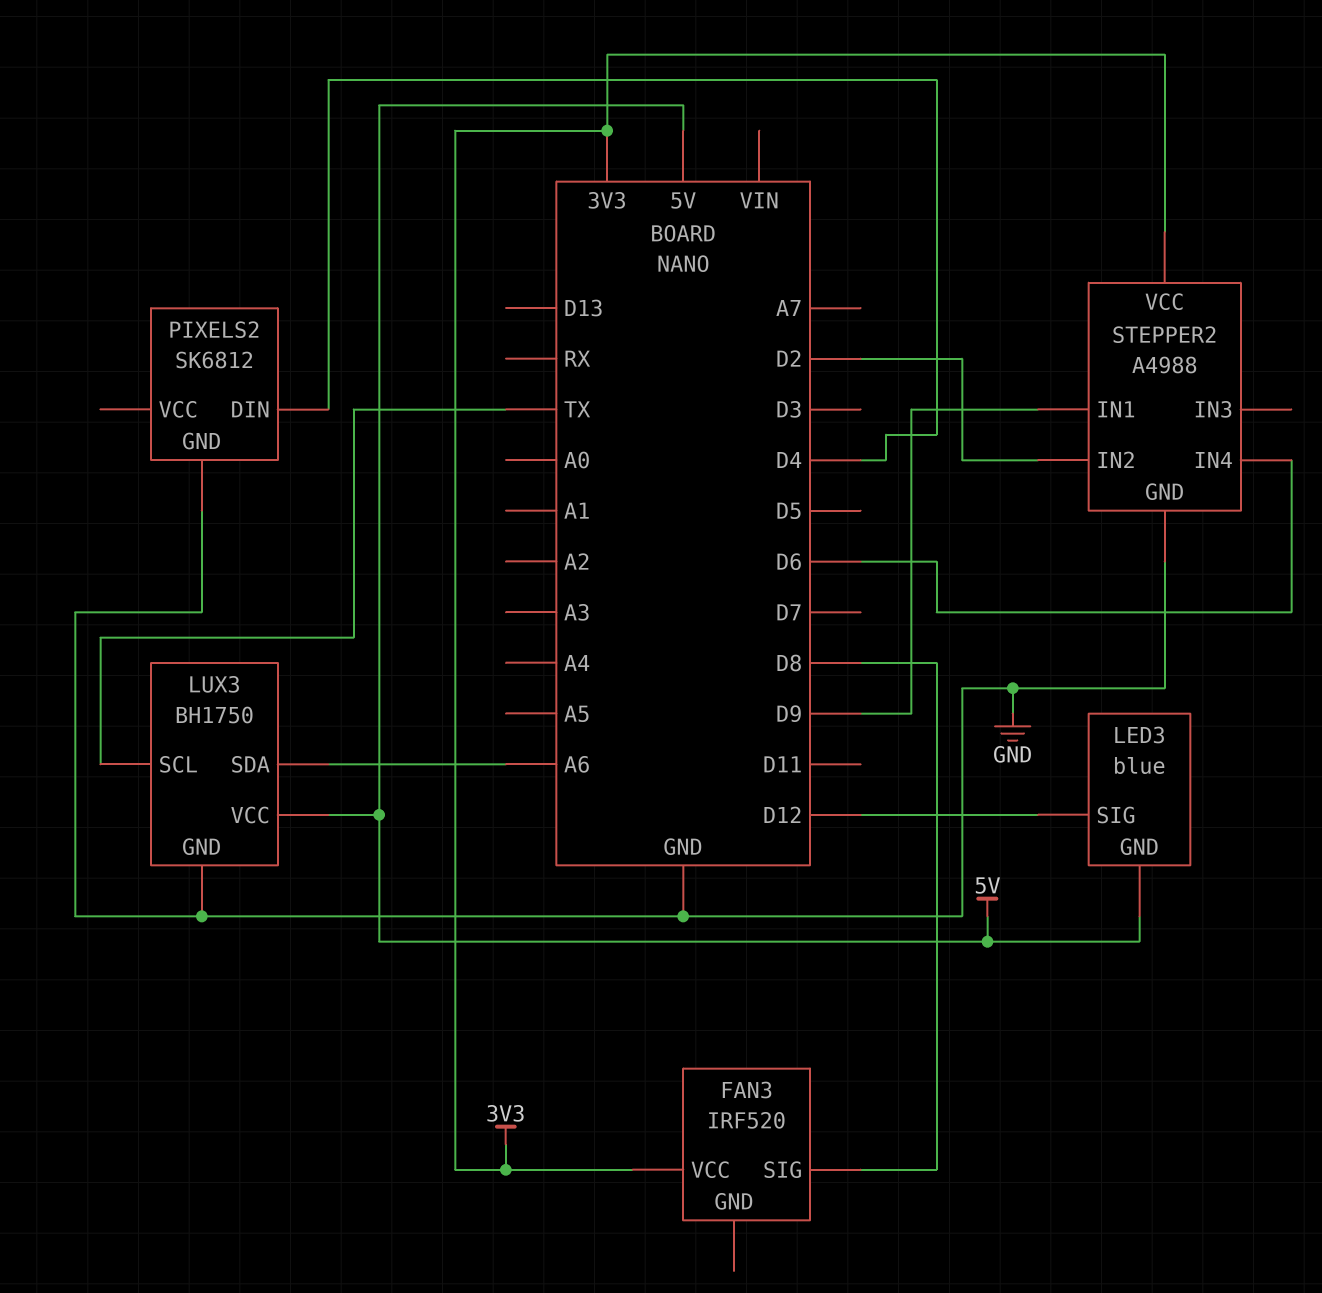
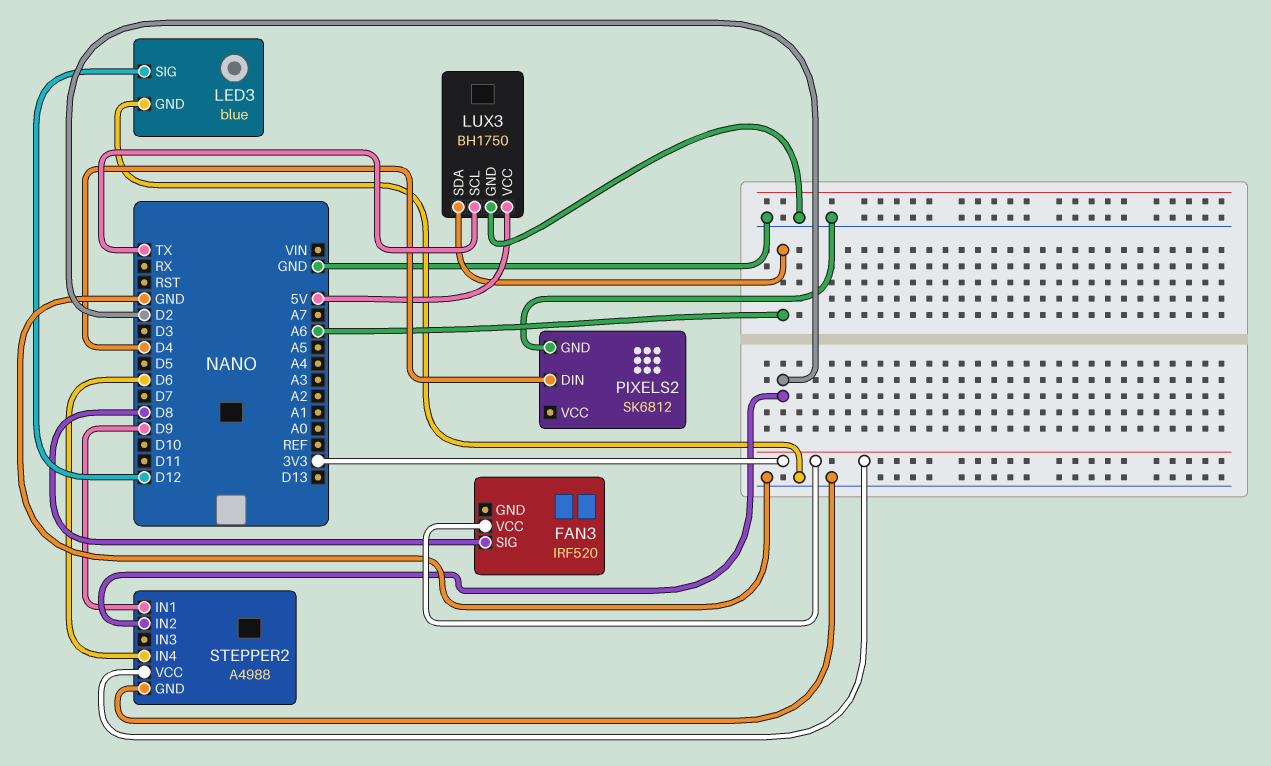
LED3 pin GND: 5V -> GND

